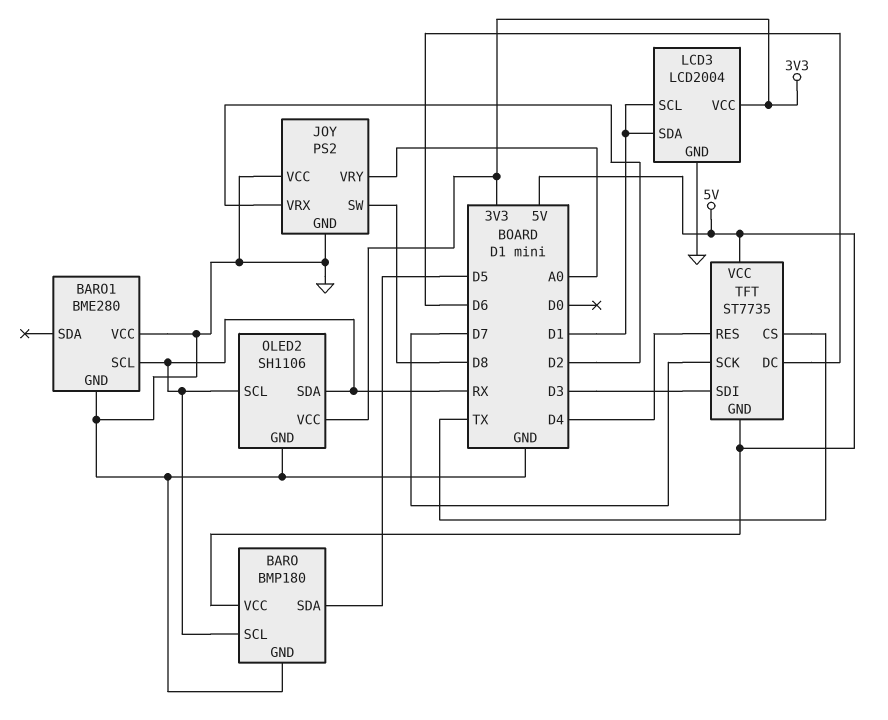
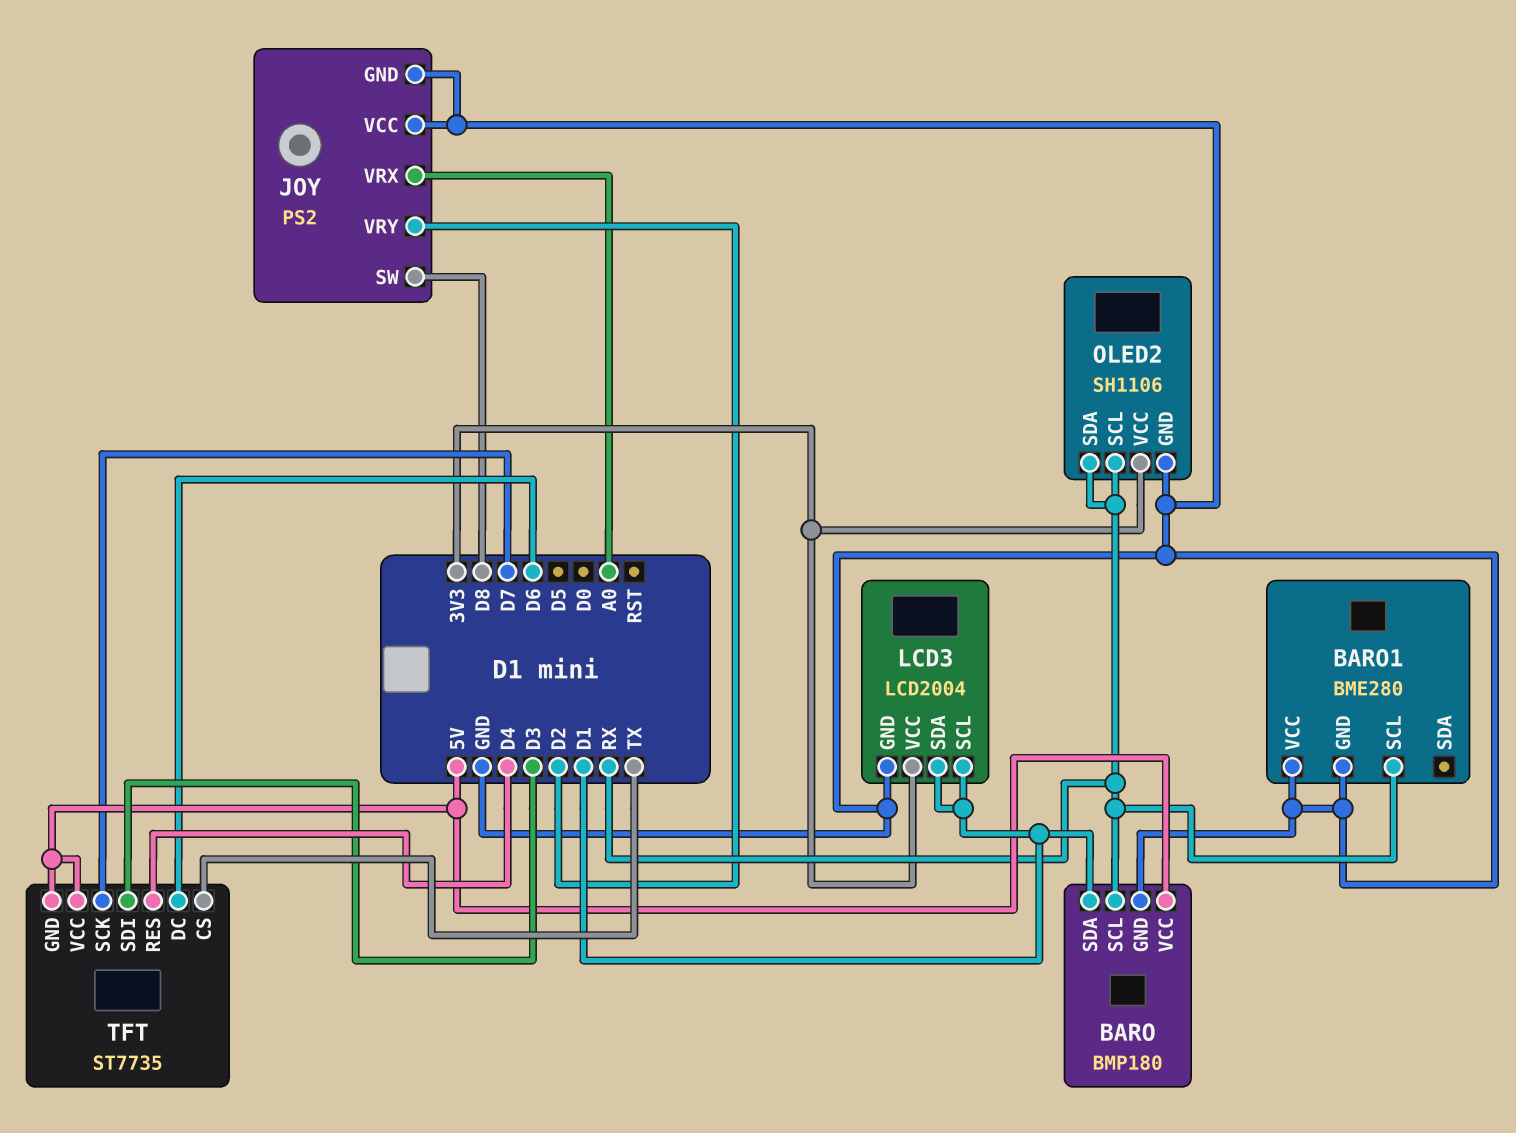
BARO pin SDA: D5 -> D1
JOY pin VRX: D2 -> A0
JOY pin VRY: A0 -> D2

